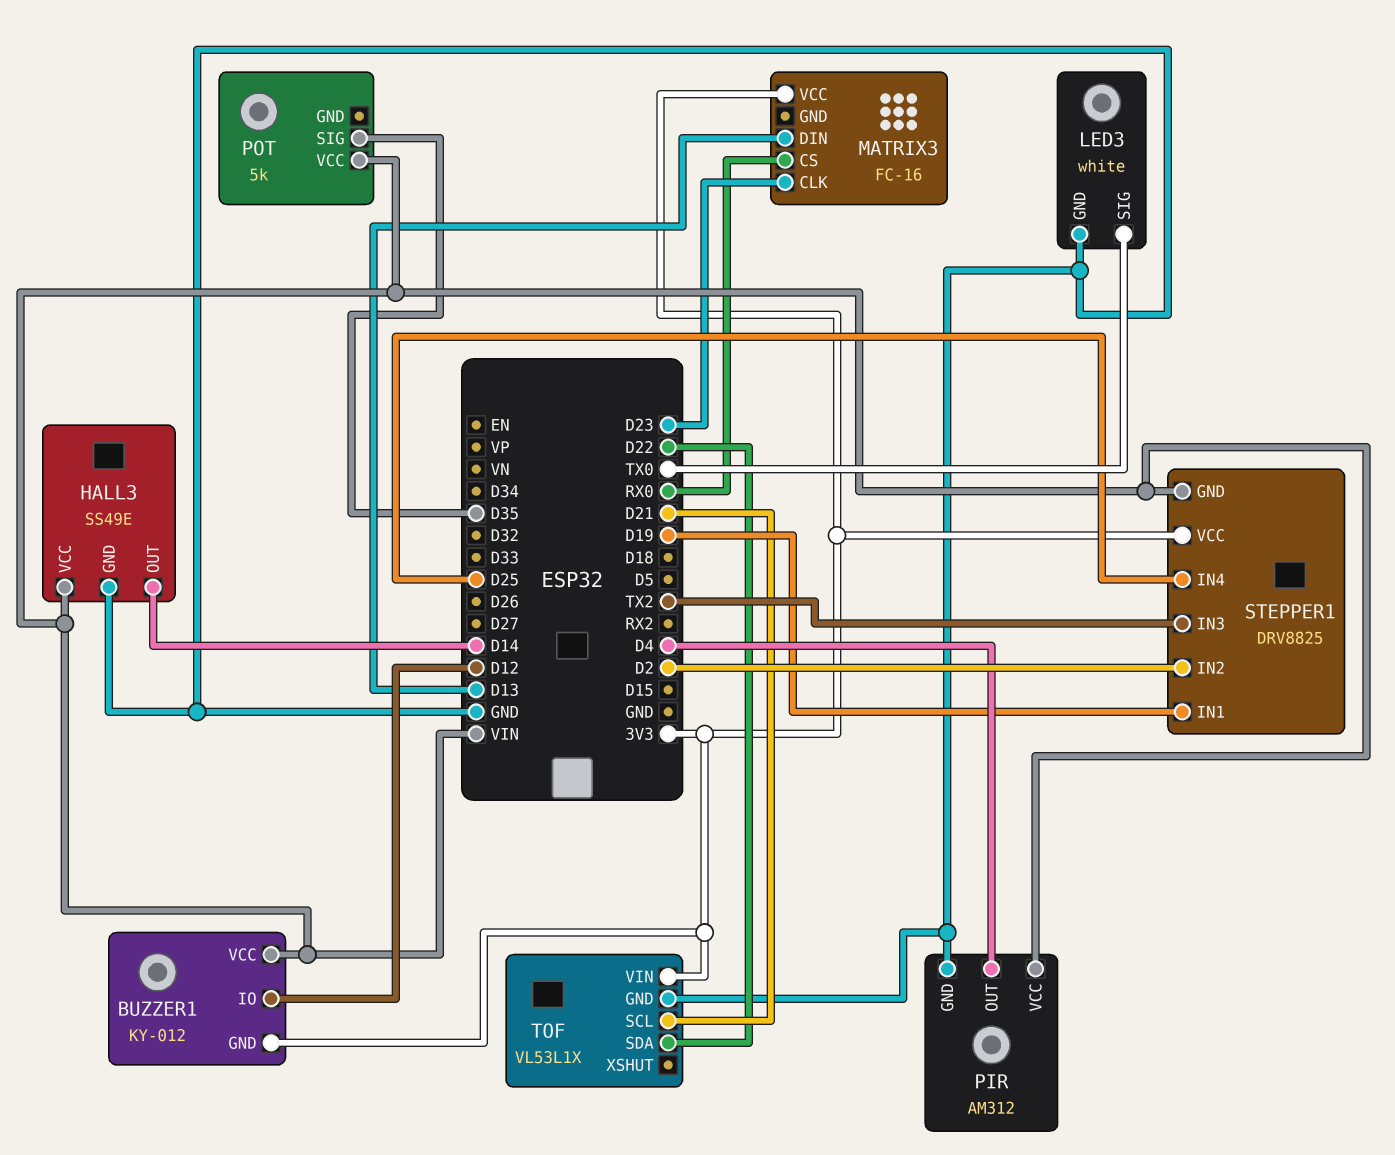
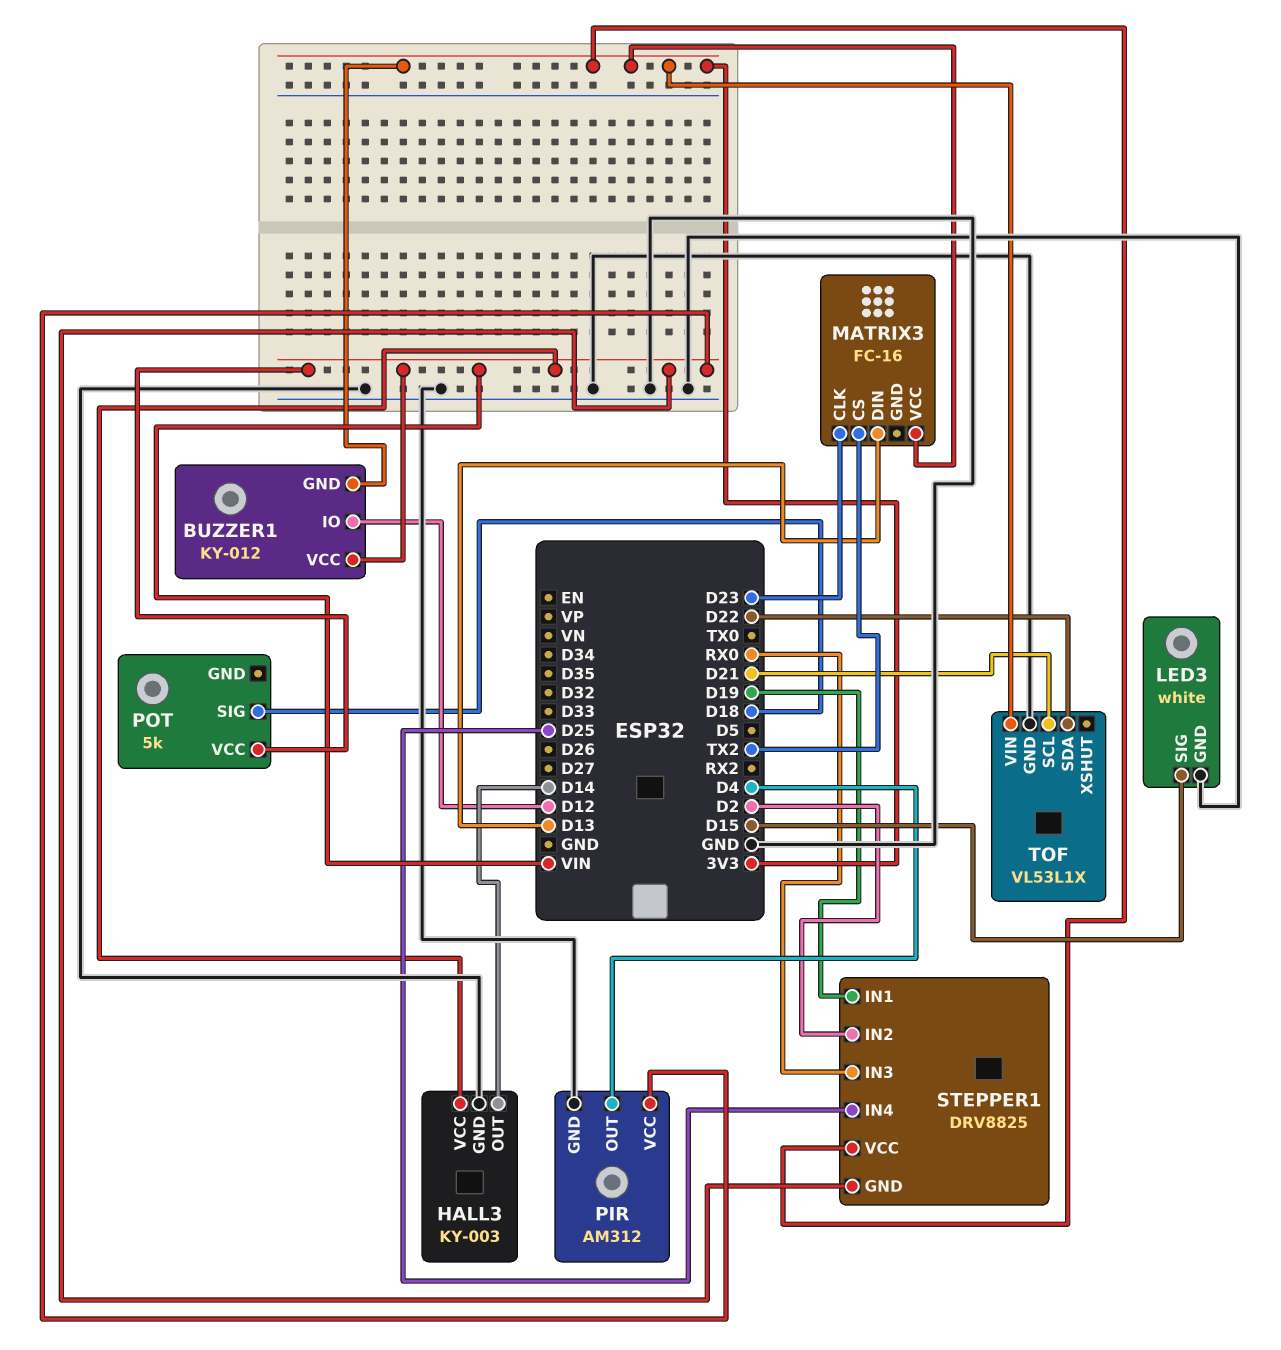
HALL3: SS49E -> KY-003
LED3 pin SIG: TX0 -> D15
MATRIX3 pin CS: RX0 -> TX2
POT pin SIG: D35 -> D18
STEPPER1 pin IN3: TX2 -> RX0

